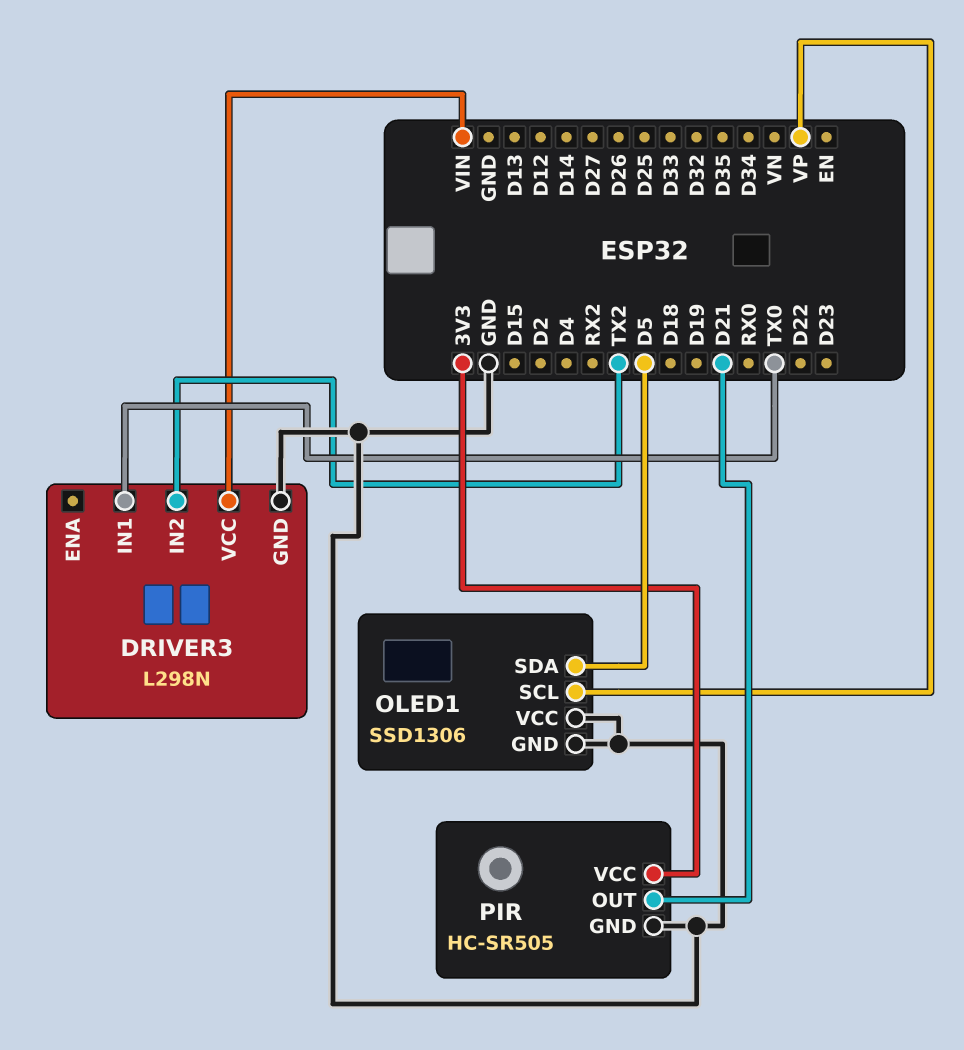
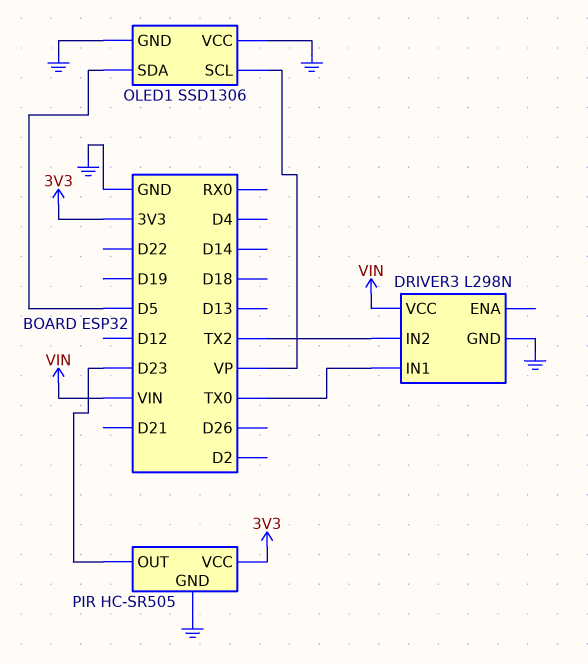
PIR pin OUT: D21 -> D23

